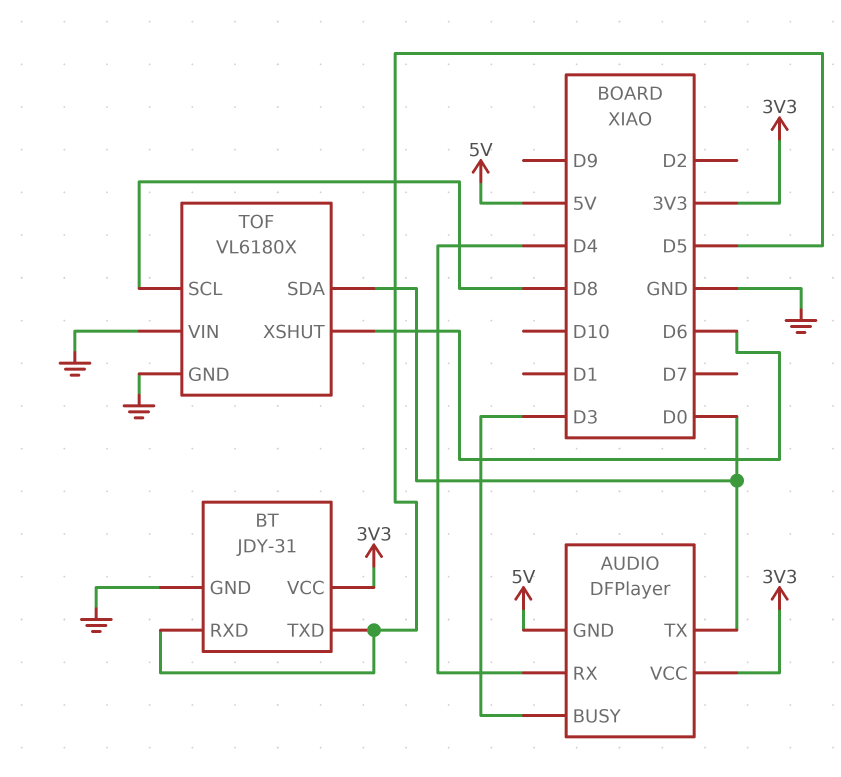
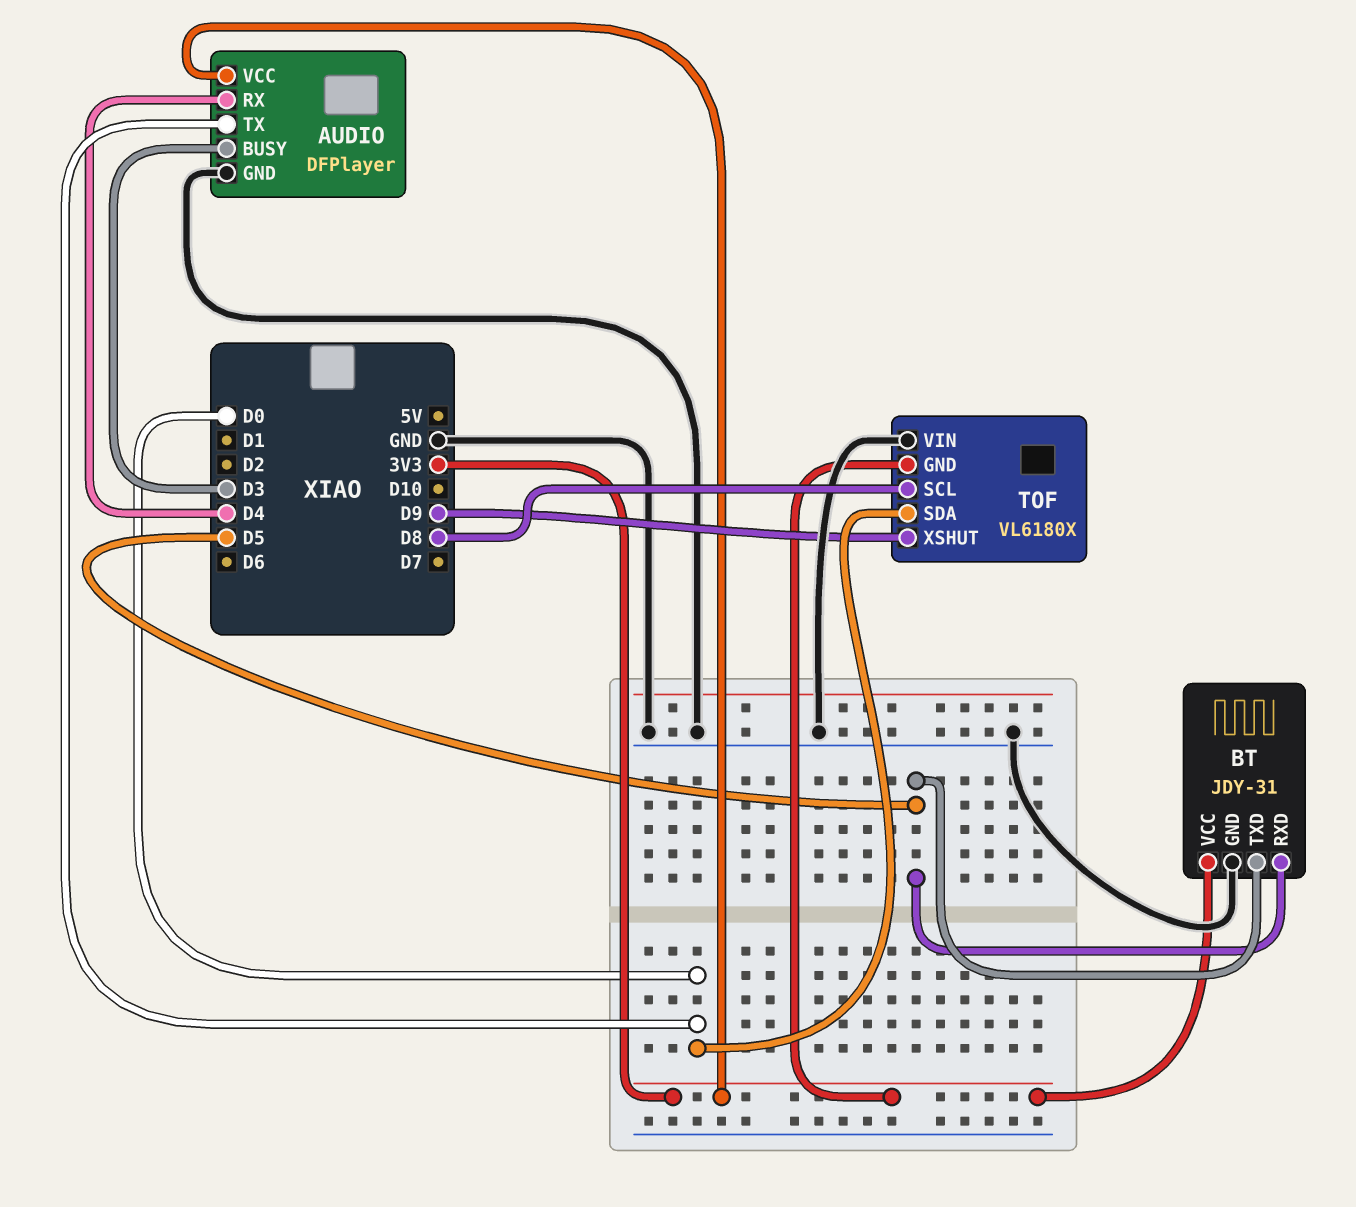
AUDIO pin GND: 5V -> GND
TOF pin GND: GND -> 3V3
TOF pin XSHUT: D6 -> D9

